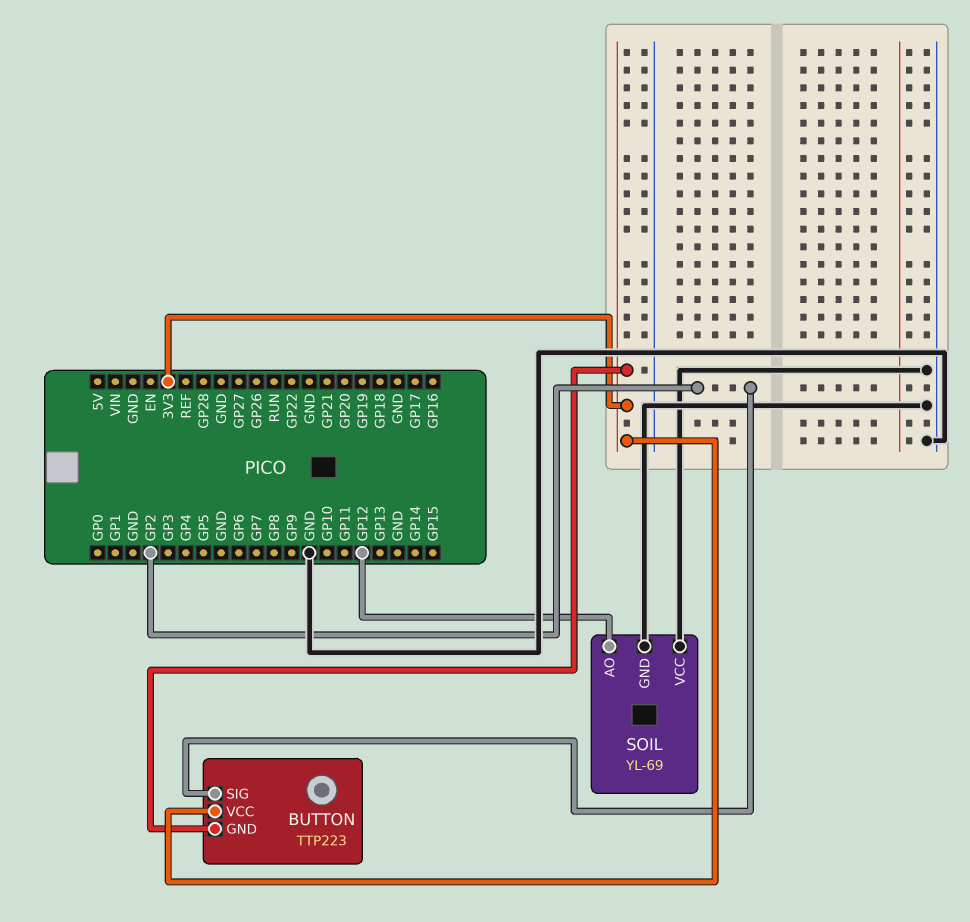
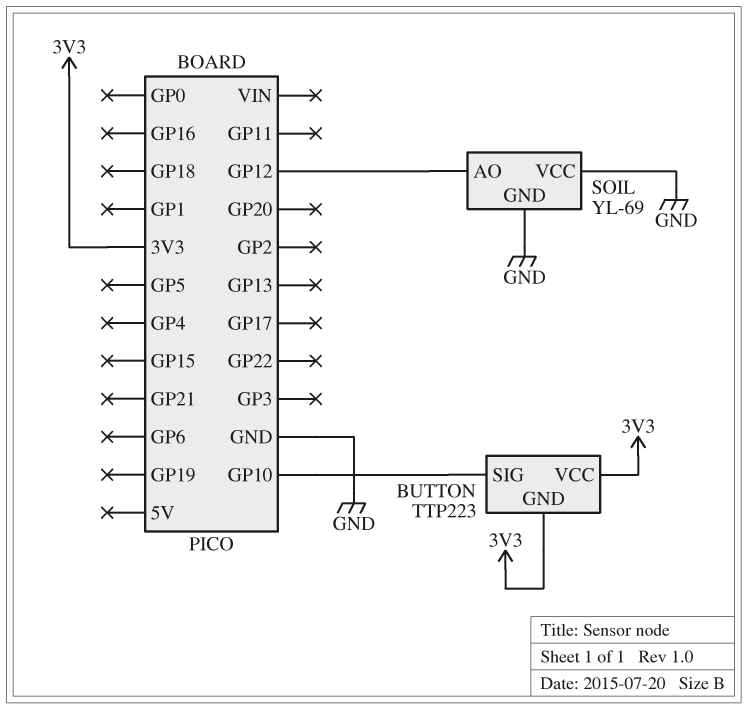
BUTTON pin SIG: GP2 -> GP10

